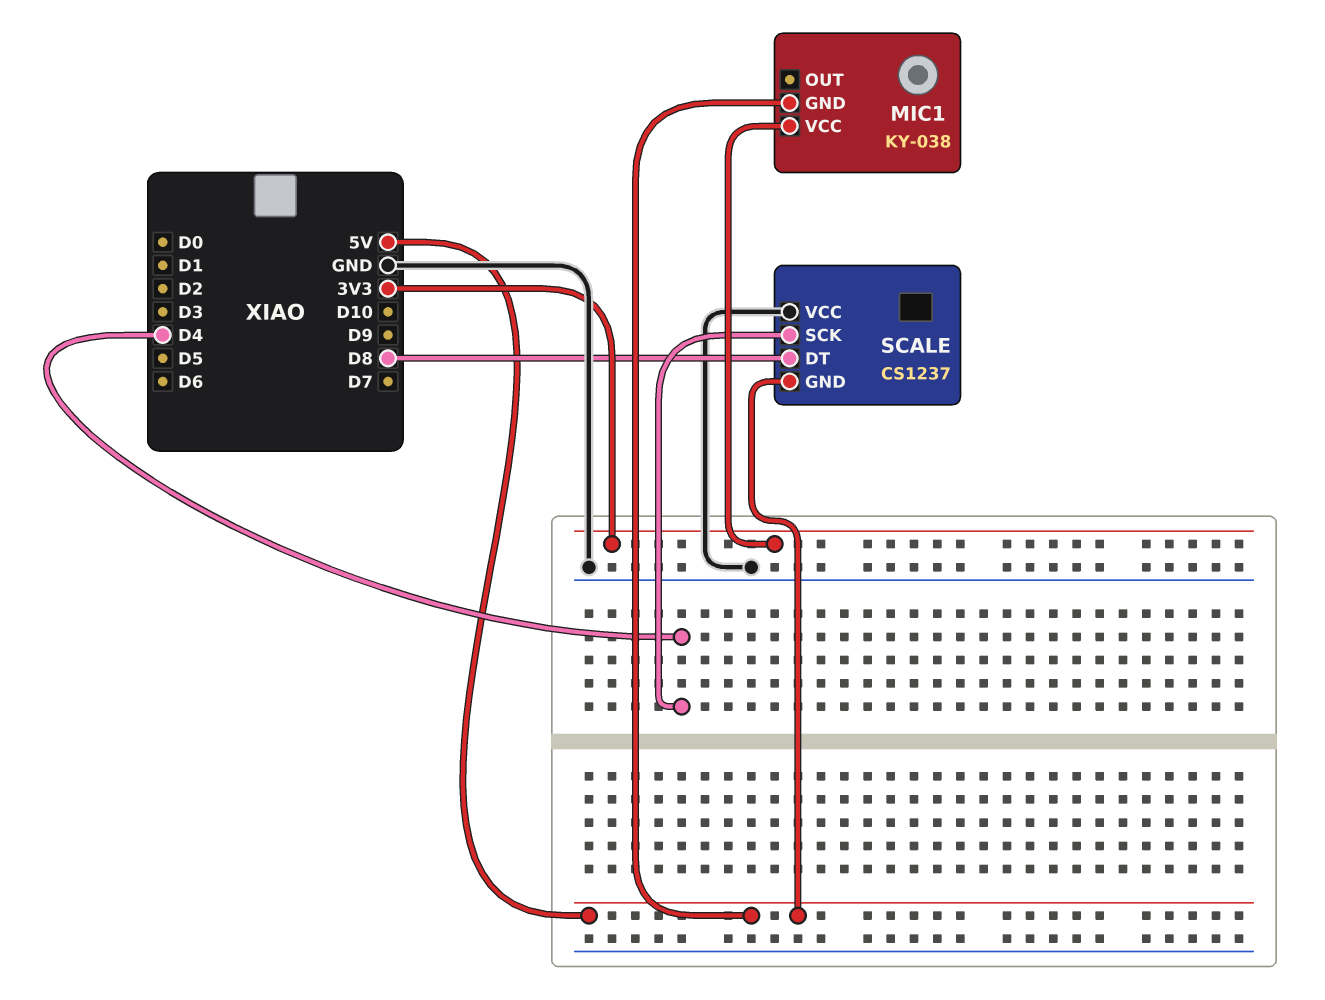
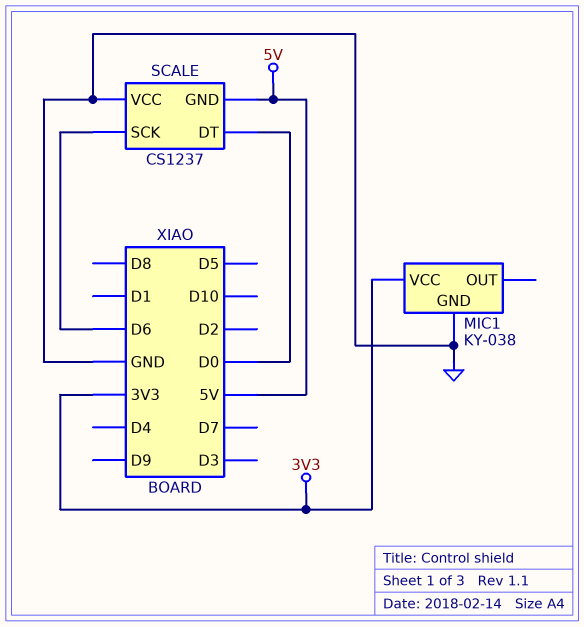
MIC1 pin GND: 5V -> GND
SCALE pin DT: D8 -> D0
SCALE pin SCK: D4 -> D6

